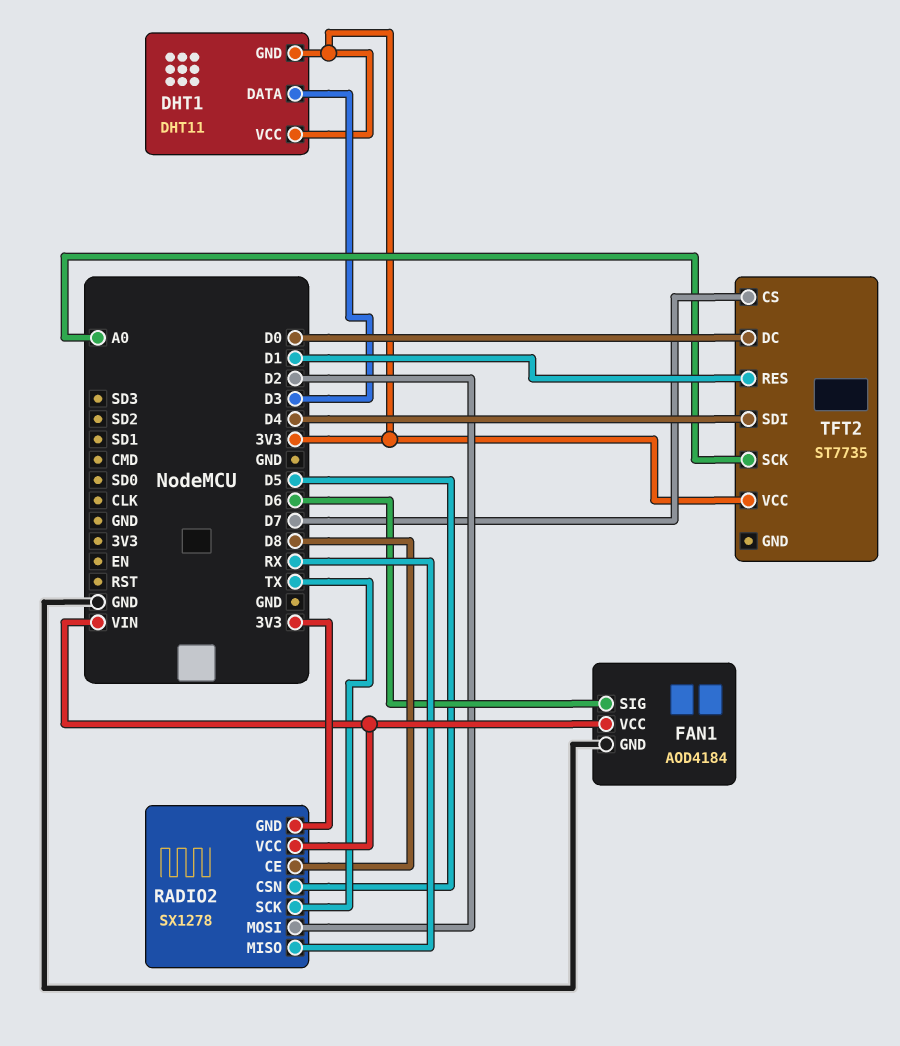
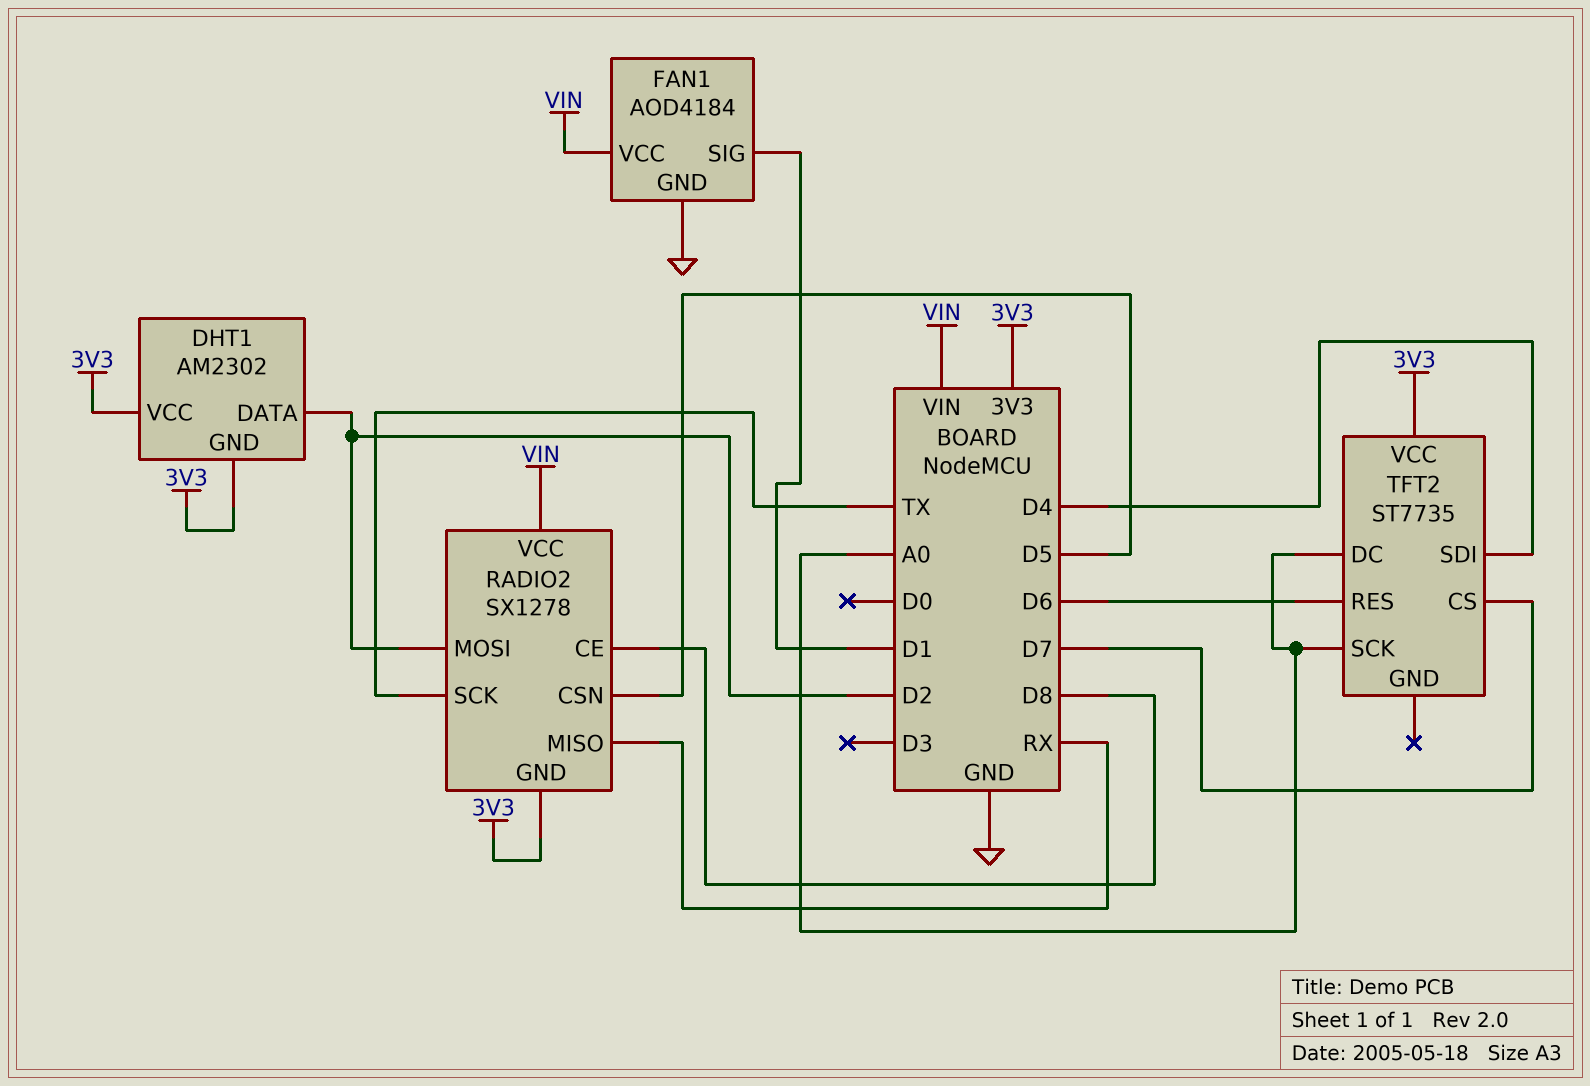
DHT1: DHT11 -> AM2302
DHT1 pin DATA: D3 -> D2
FAN1 pin SIG: D6 -> D1
TFT2 pin DC: D0 -> A0
TFT2 pin RES: D1 -> D6

